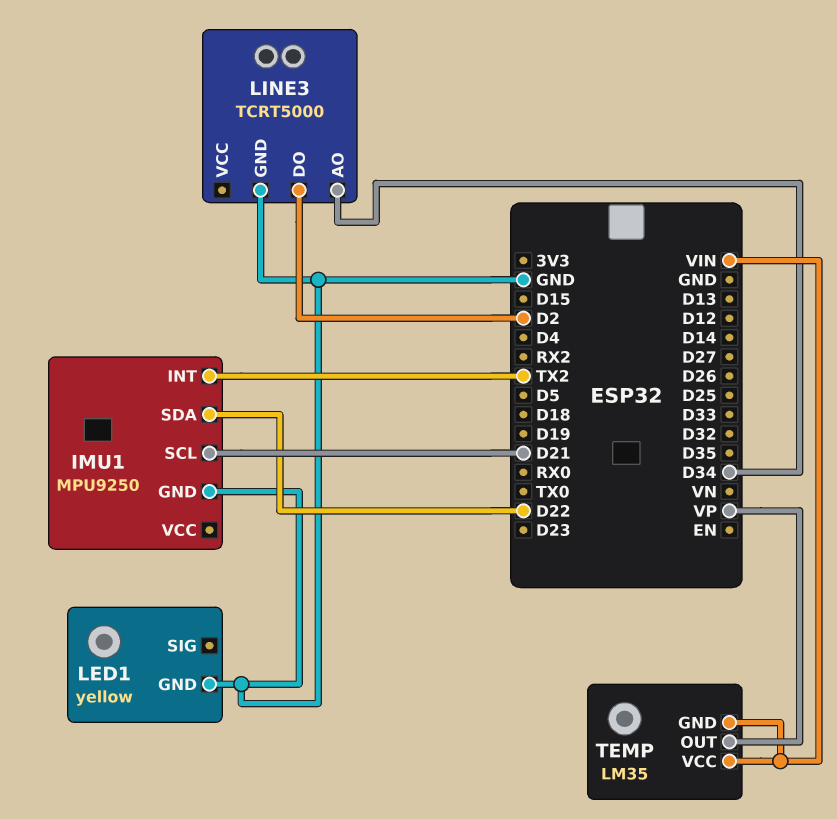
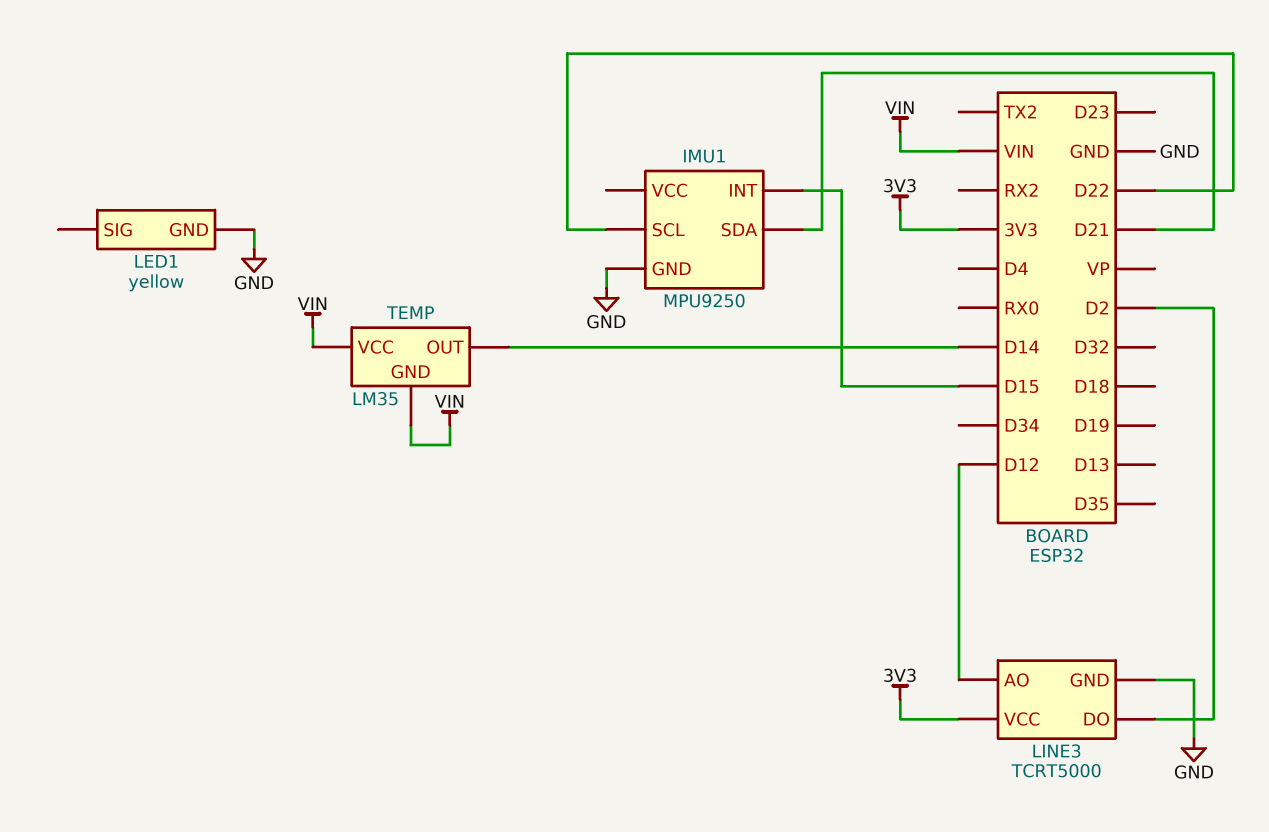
IMU1 pin INT: TX2 -> D15
IMU1 pin SCL: D21 -> D22
IMU1 pin SDA: D22 -> D21
LINE3 pin AO: D34 -> D12
LINE3 pin VCC: none -> 3V3
TEMP pin OUT: VP -> D14

